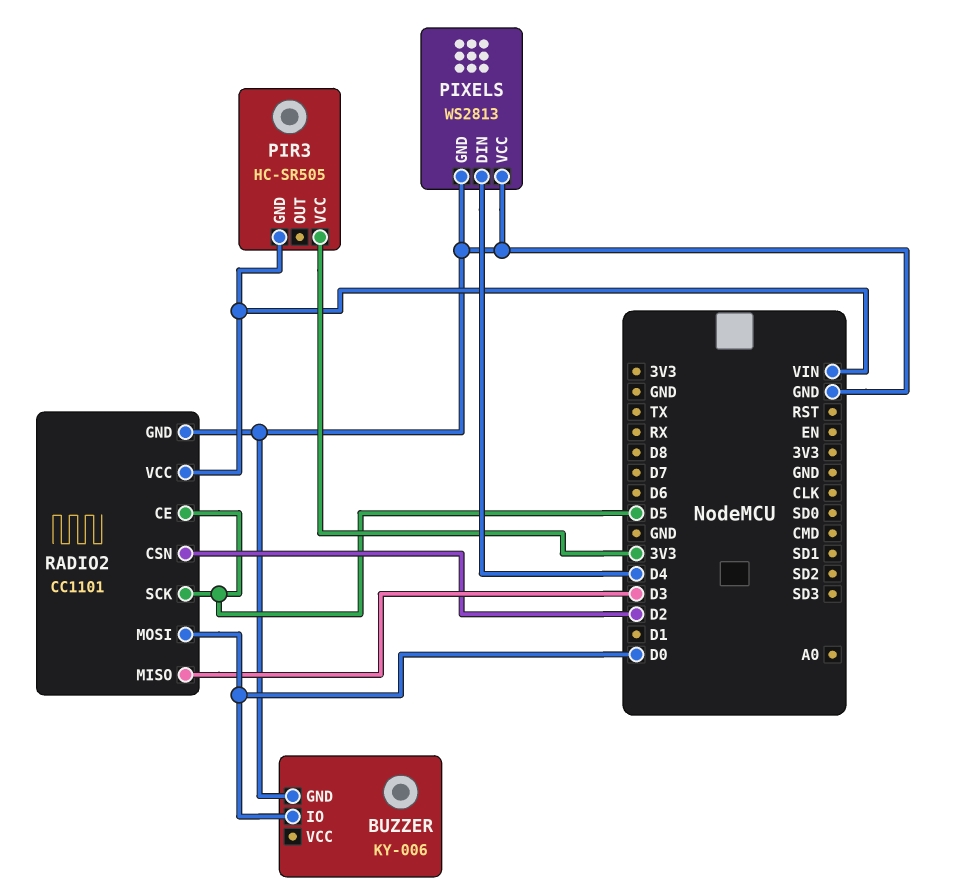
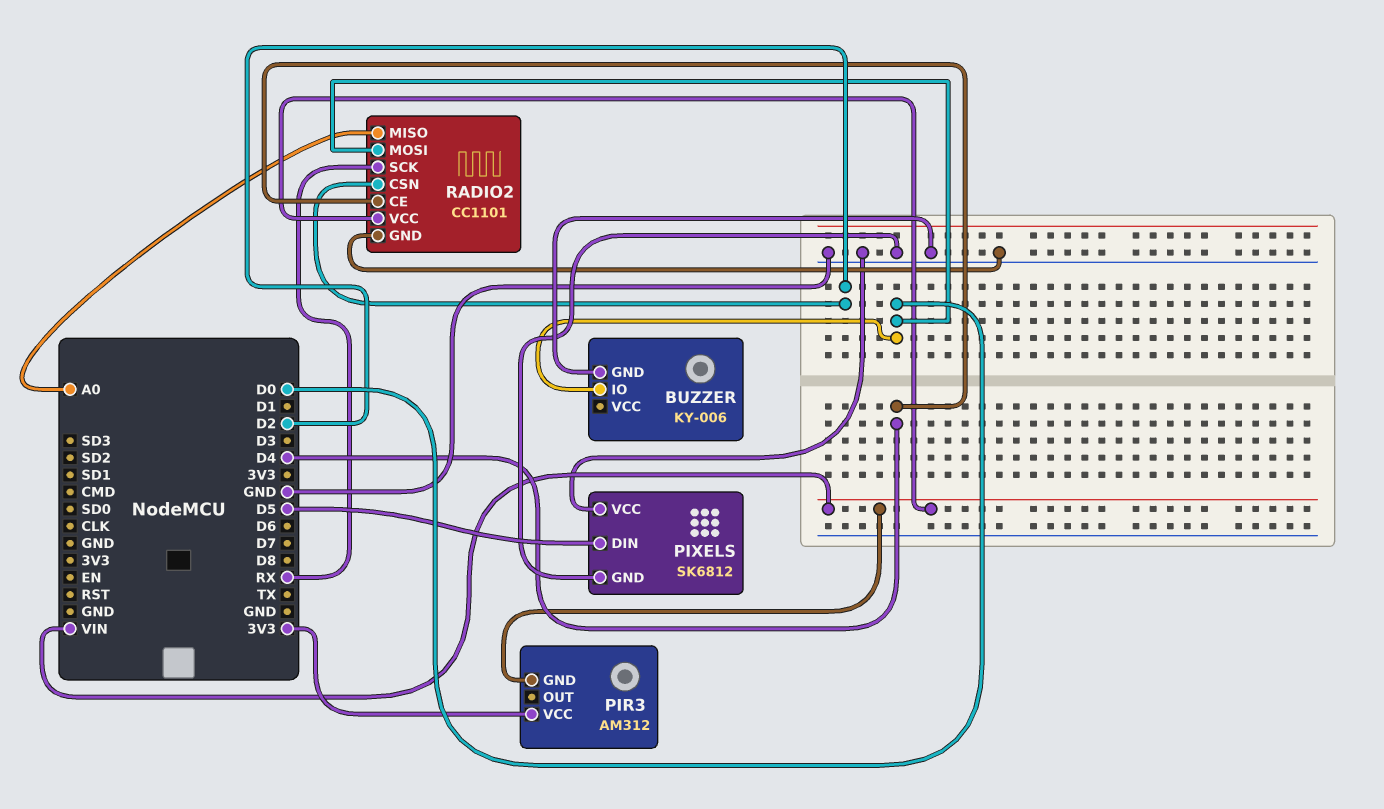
PIR3: HC-SR505 -> AM312
PIXELS: WS2813 -> SK6812
PIXELS pin DIN: D4 -> D5
RADIO2 pin CE: D5 -> D4
RADIO2 pin MISO: D3 -> A0
RADIO2 pin SCK: D5 -> RX

